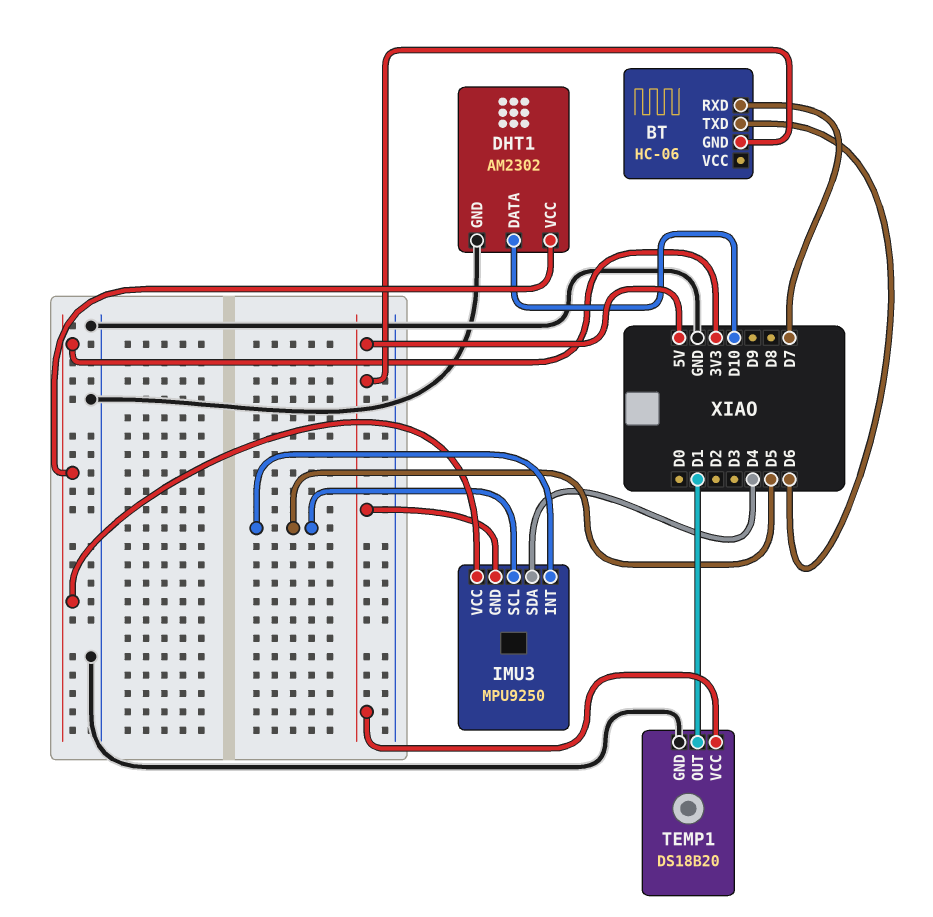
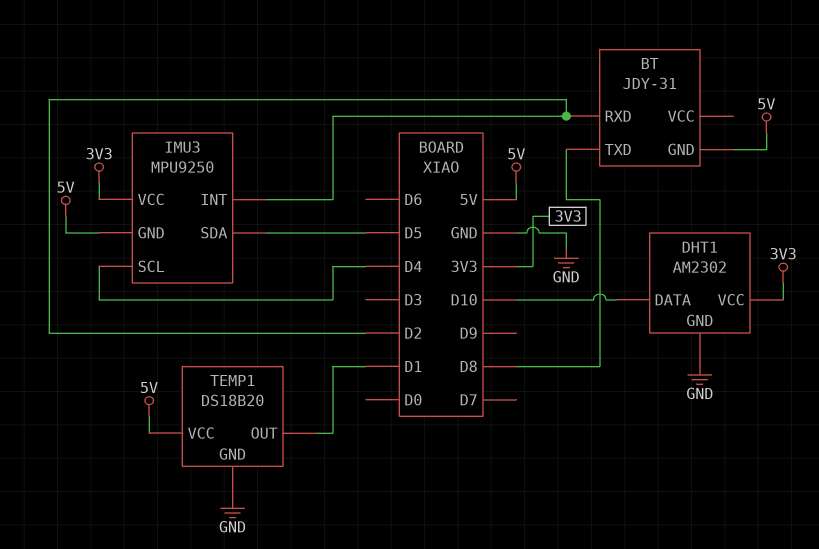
BT: HC-06 -> JDY-31
BT pin RXD: D7 -> D2
BT pin TXD: D6 -> D8
IMU3 pin INT: D5 -> D2
IMU3 pin SCL: D5 -> D4
IMU3 pin SDA: D4 -> D5

